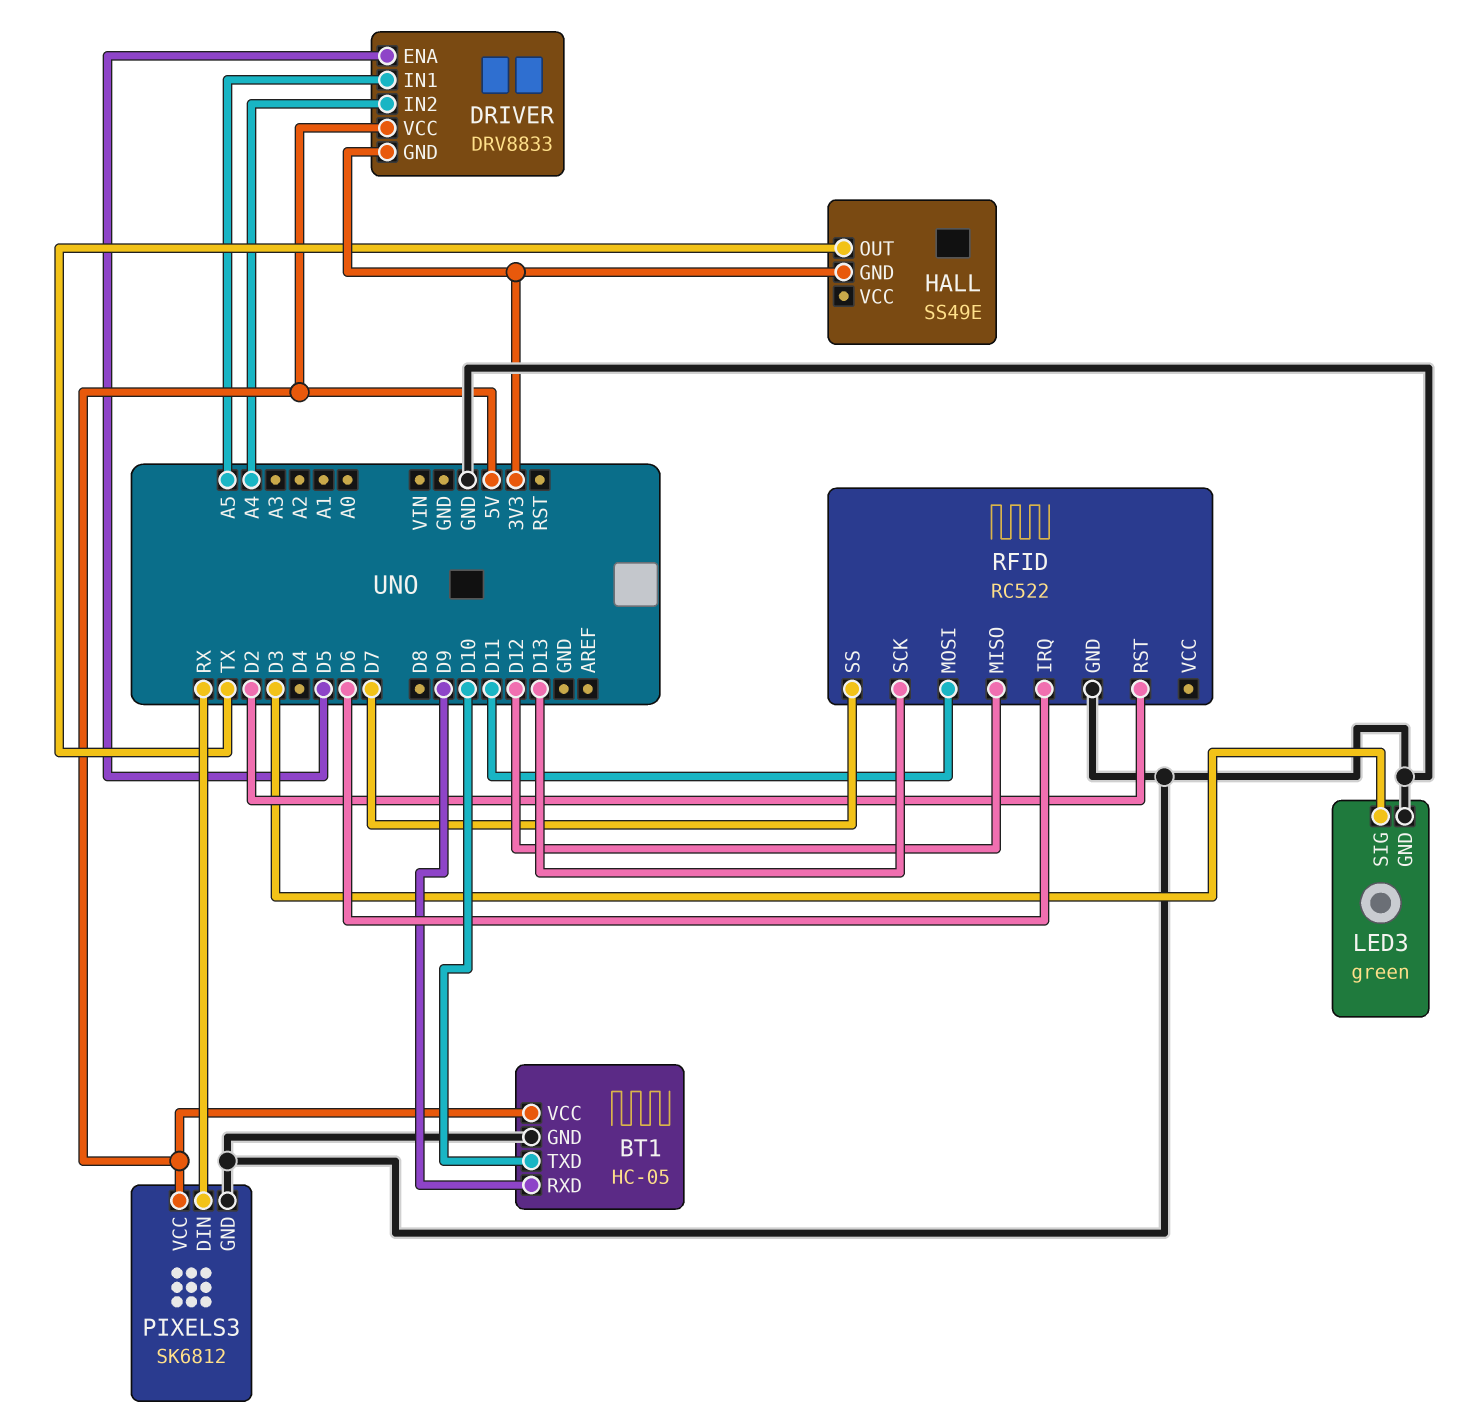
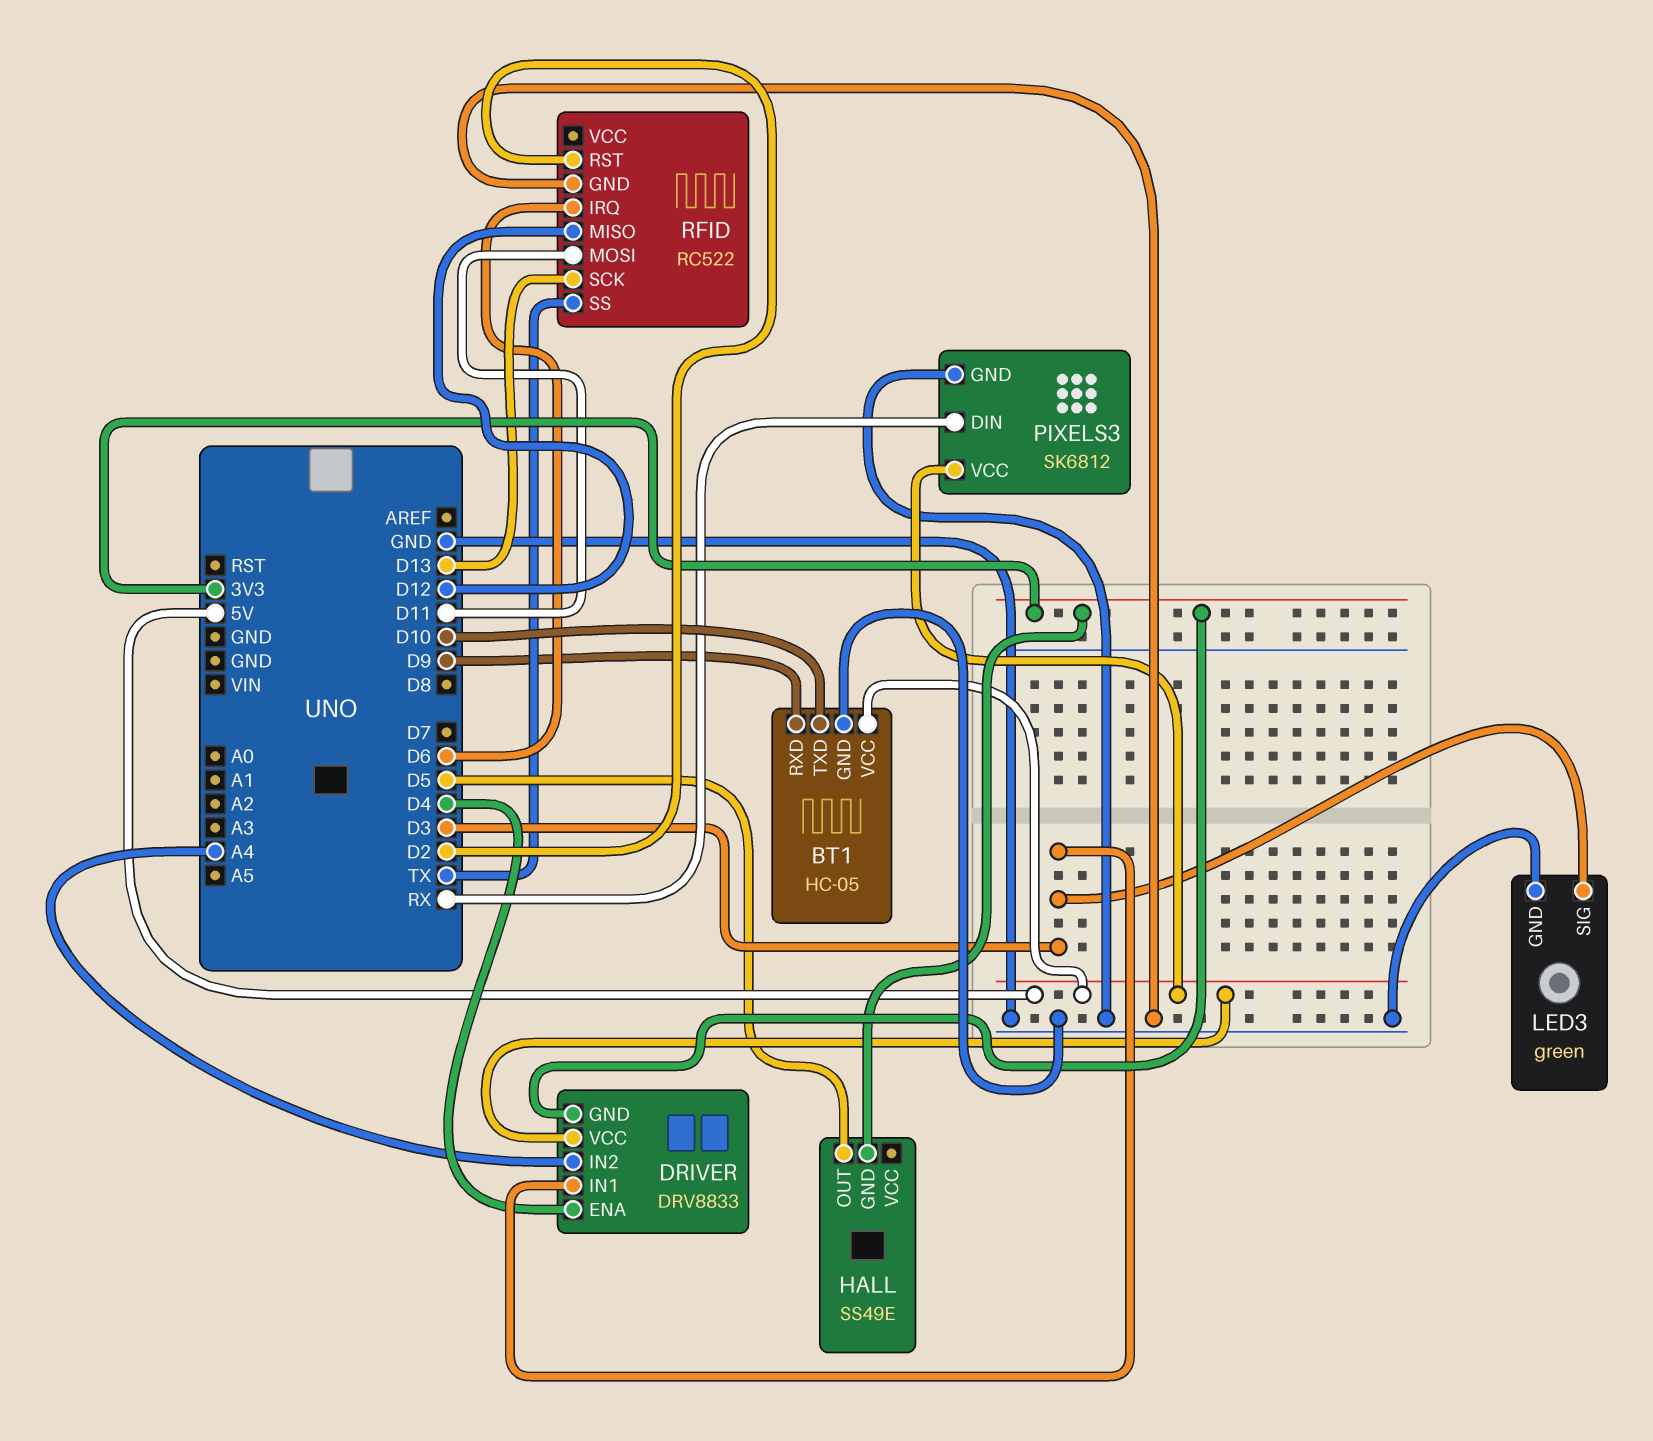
DRIVER pin ENA: D5 -> D4
DRIVER pin IN1: A5 -> D3
HALL pin OUT: TX -> D5
RFID pin SS: D7 -> TX

